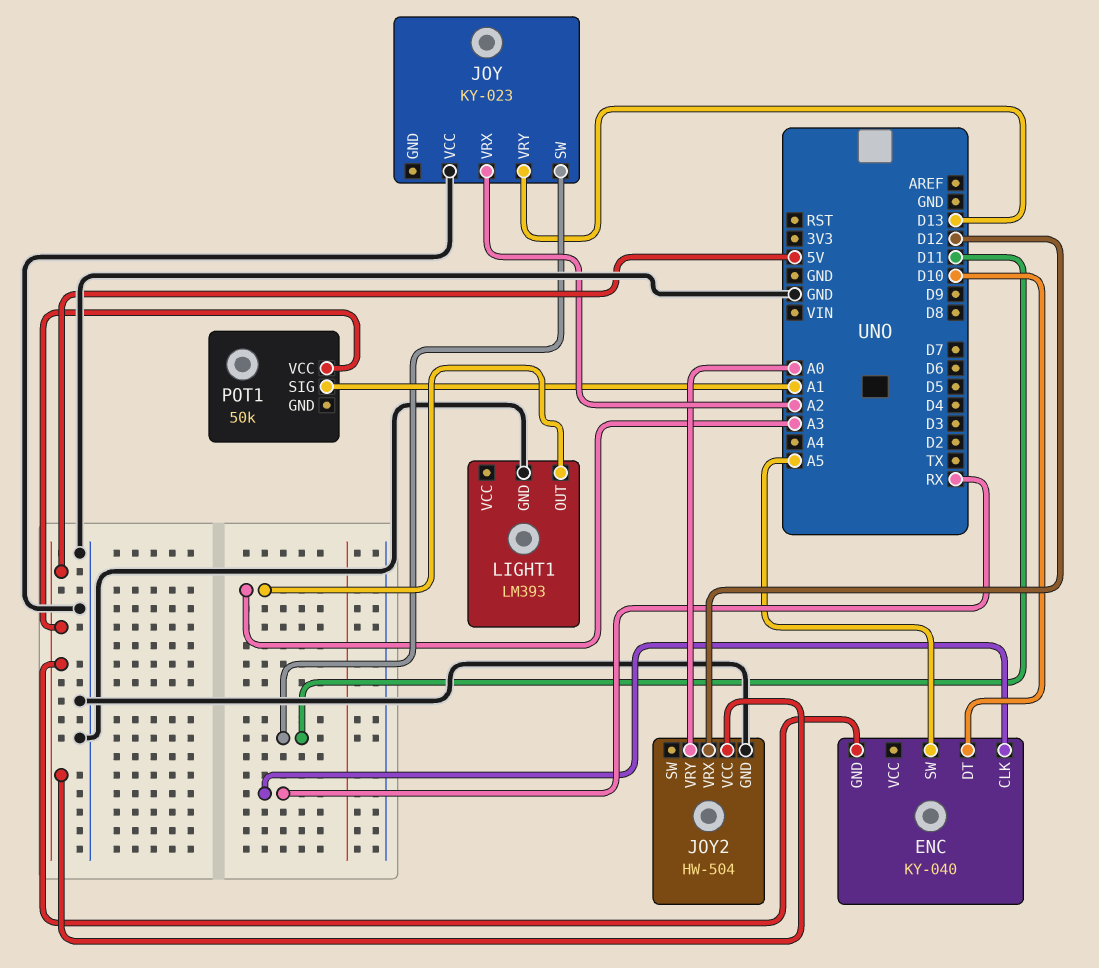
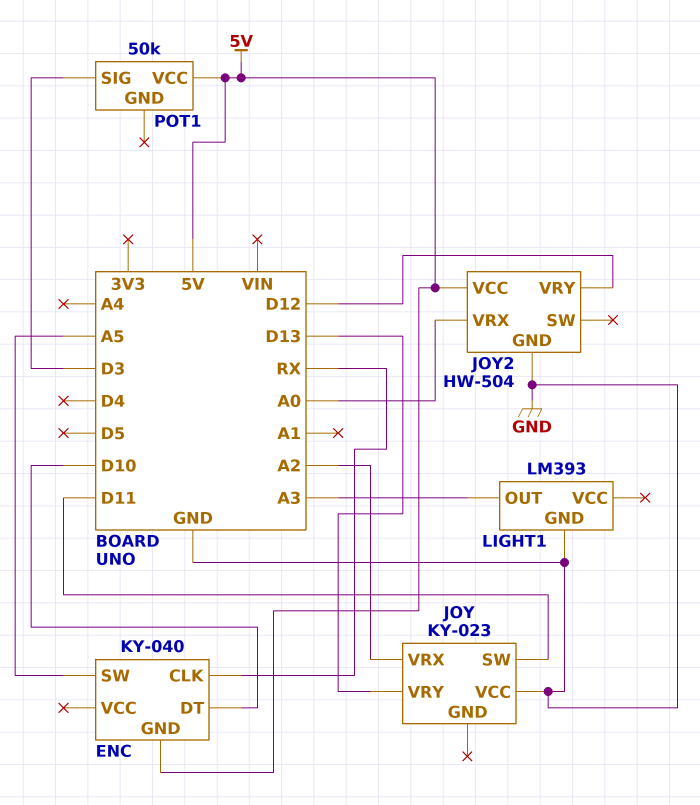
JOY2 pin VRX: D12 -> A0
JOY2 pin VRY: A0 -> D12
POT1 pin SIG: A1 -> D3

